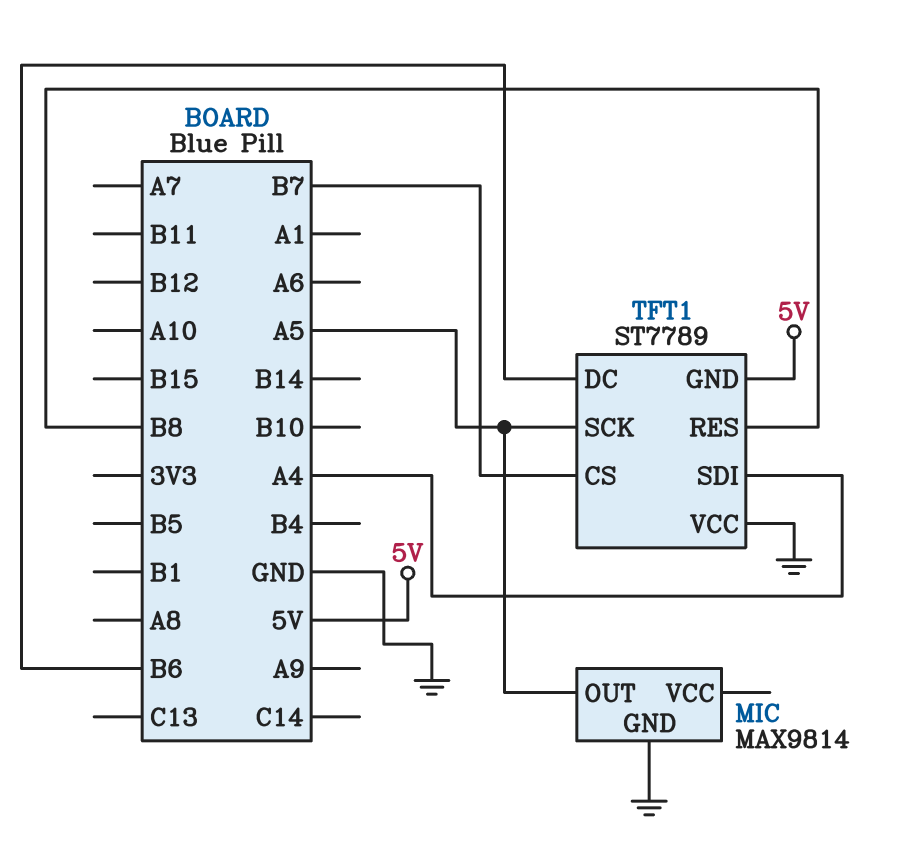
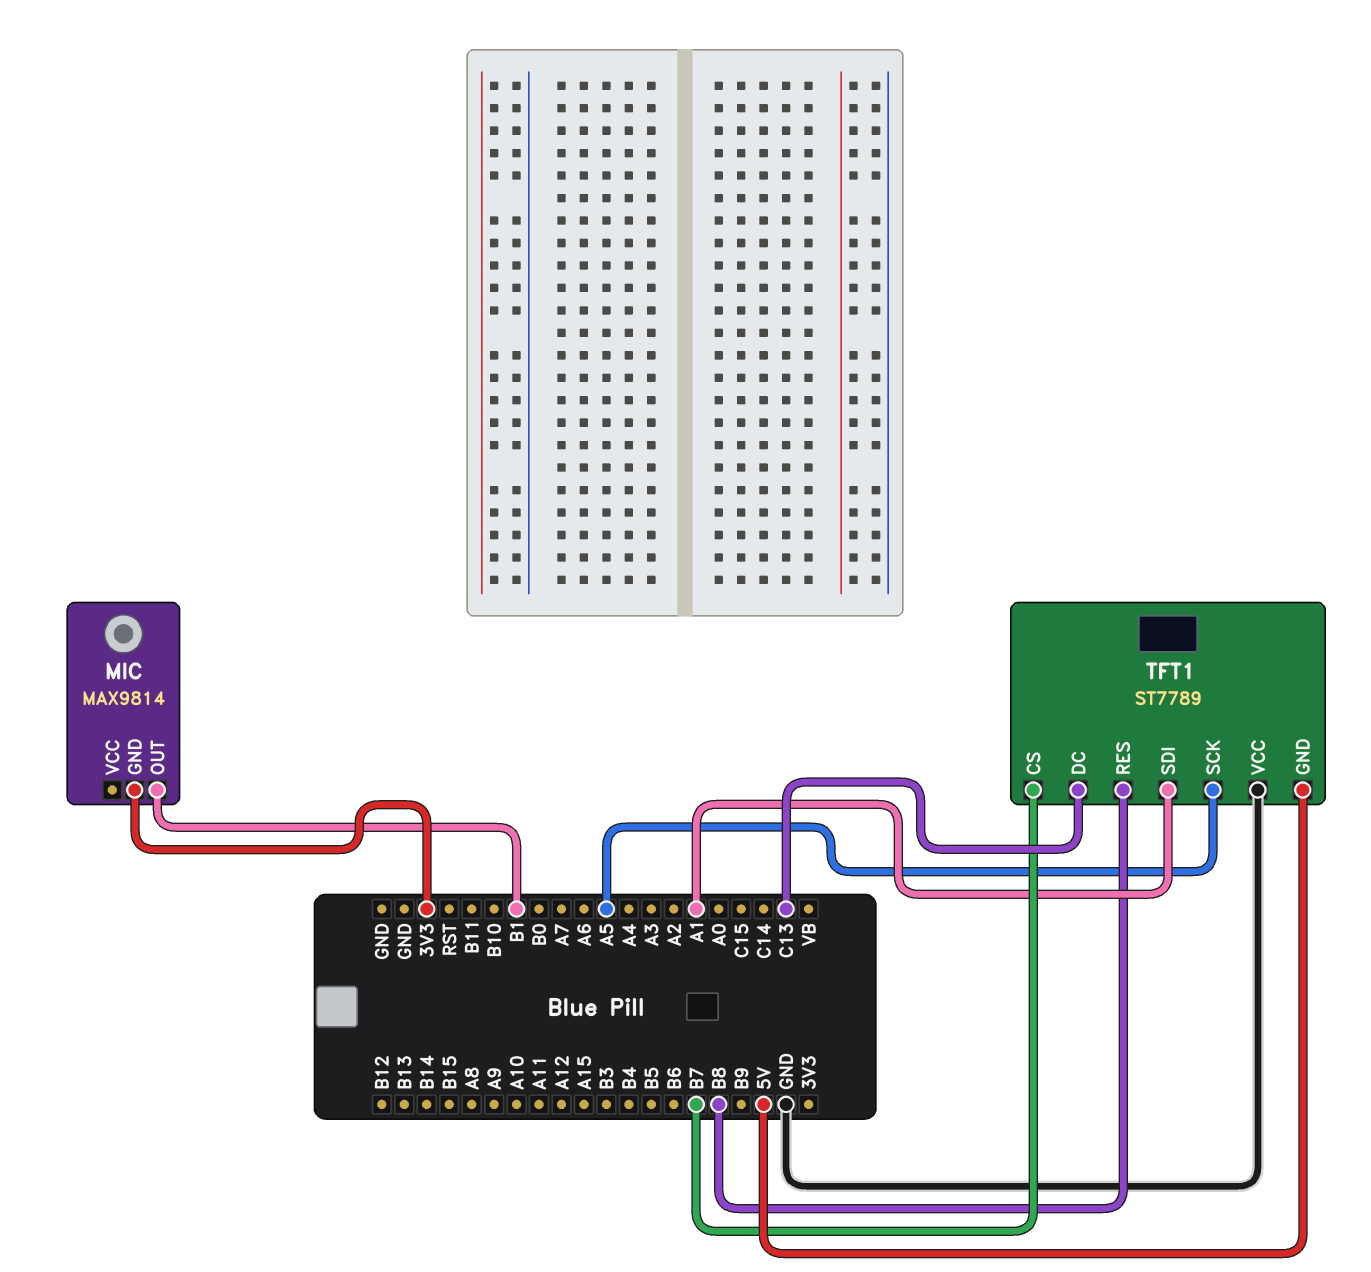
MIC pin GND: GND -> 3V3
MIC pin OUT: A5 -> B1
TFT1 pin DC: B6 -> C13
TFT1 pin SDI: A4 -> A1

